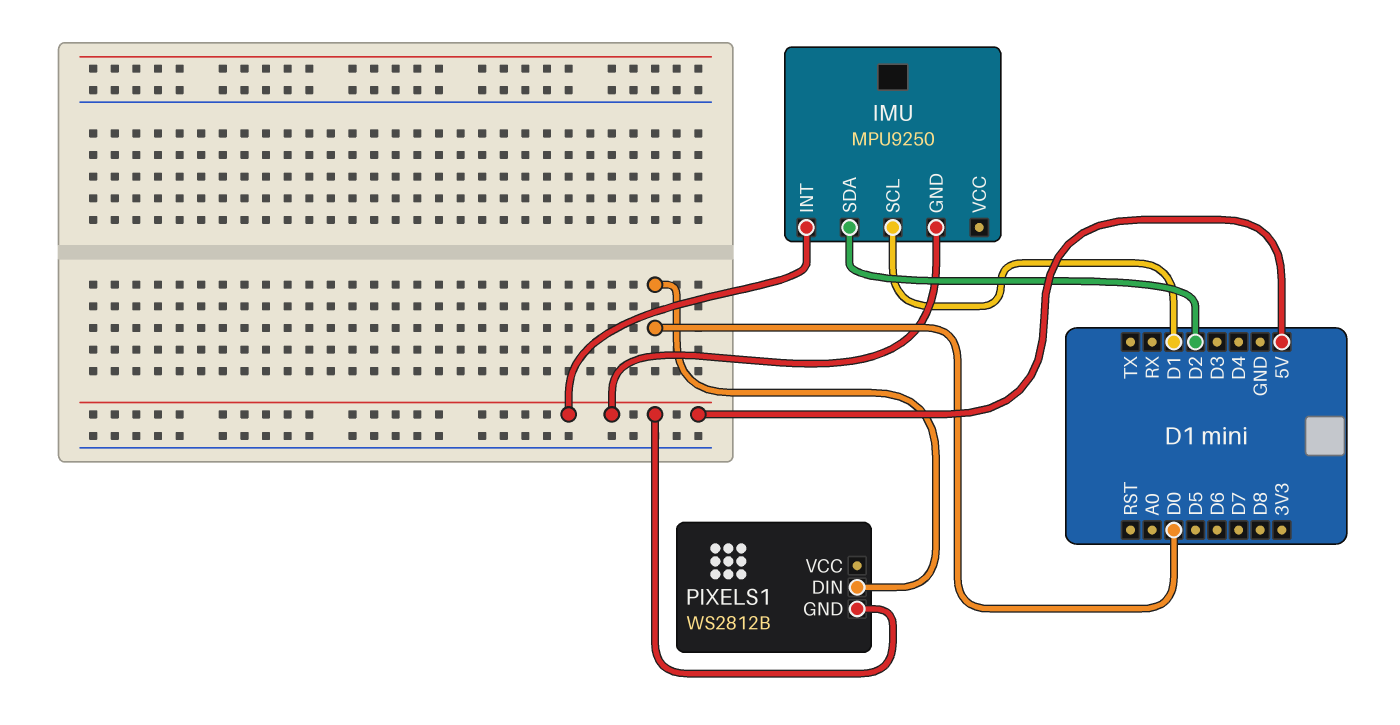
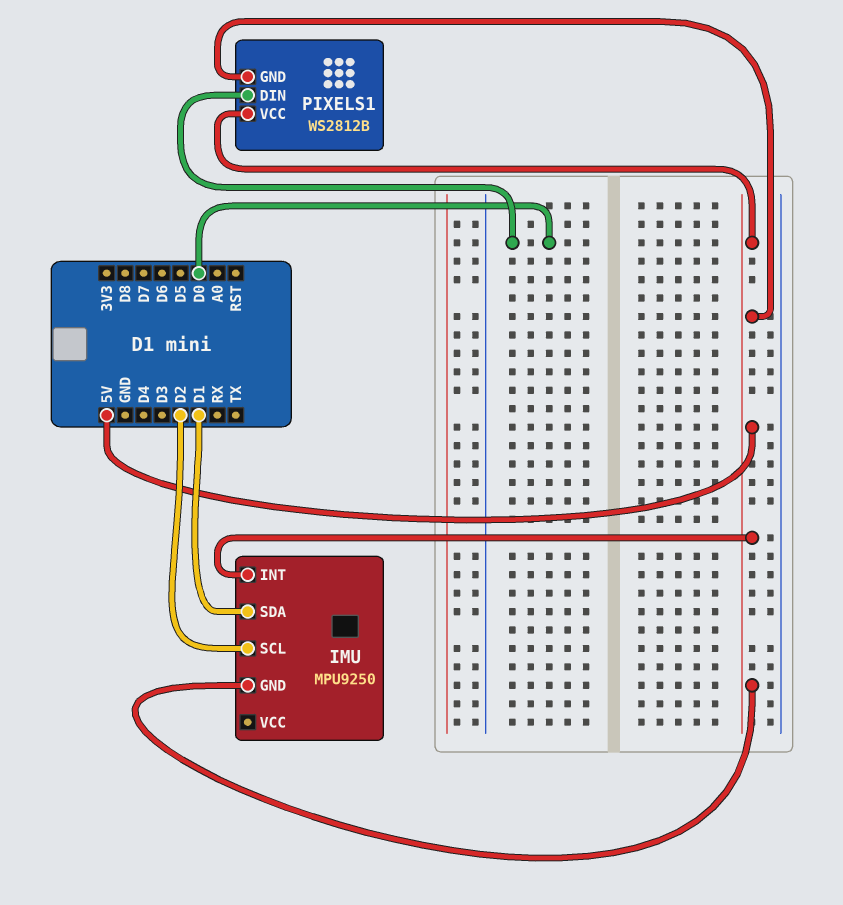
IMU pin SCL: D1 -> D2
IMU pin SDA: D2 -> D1
PIXELS1 pin VCC: none -> 5V

